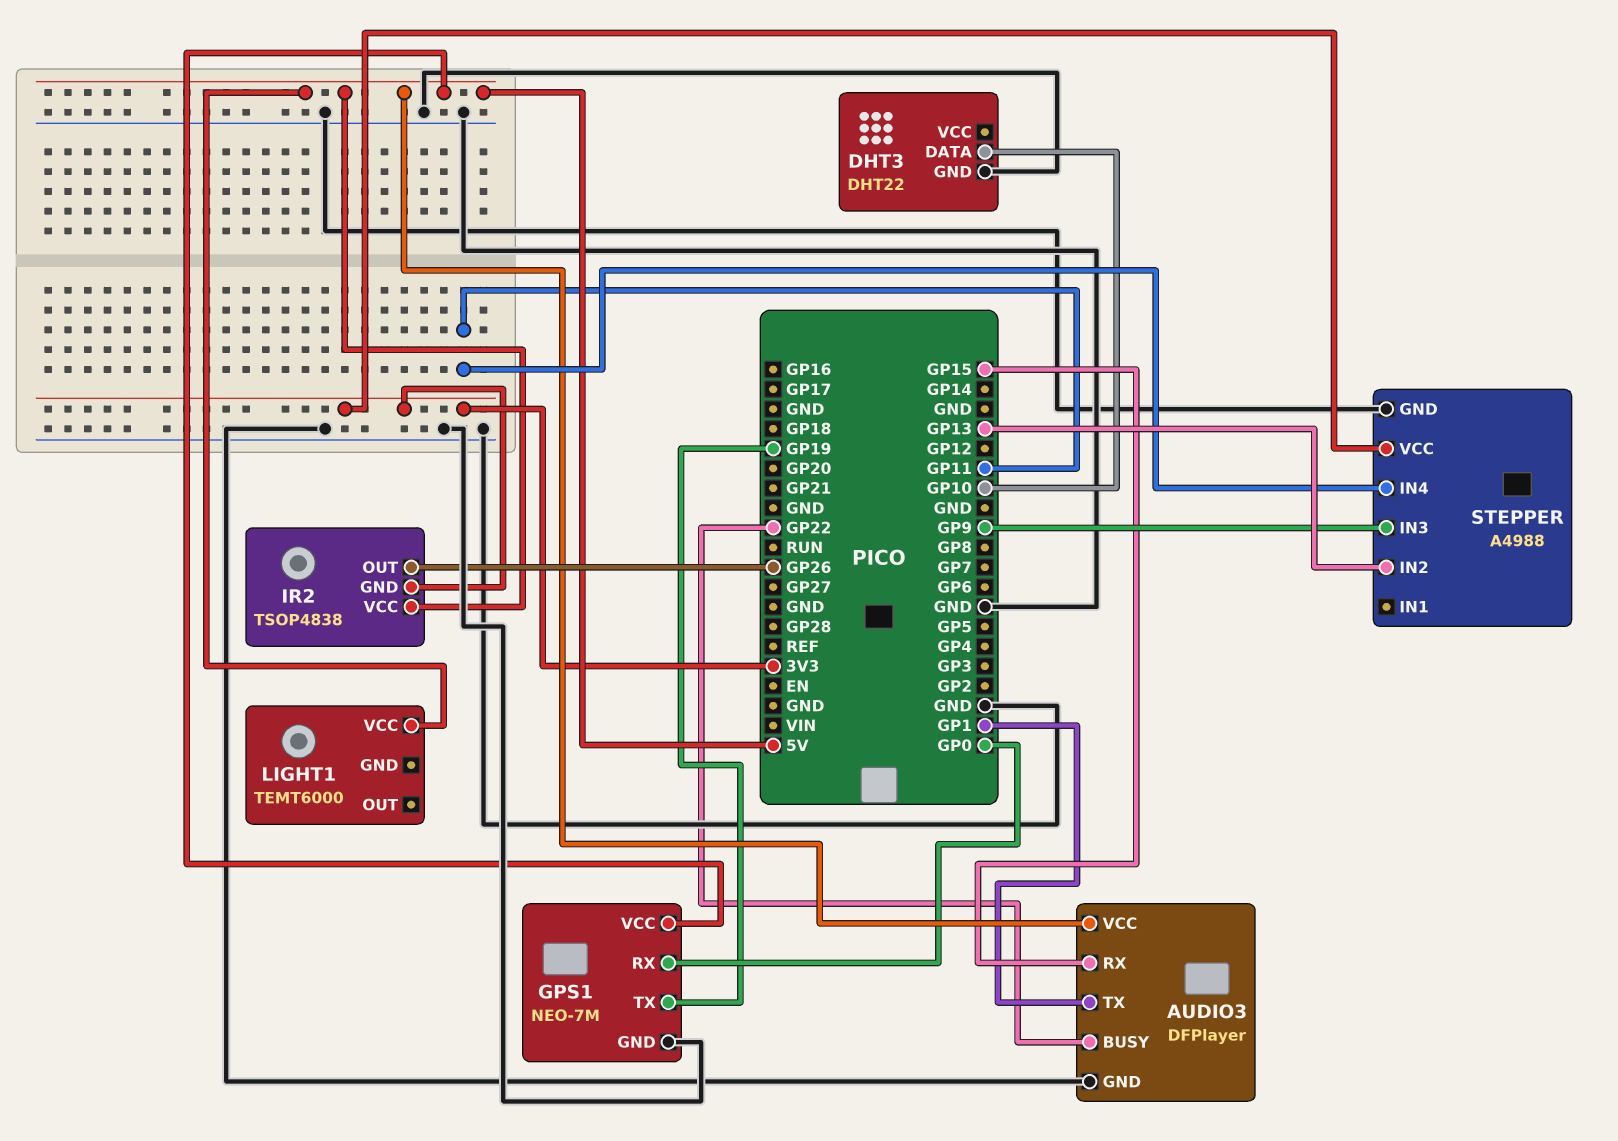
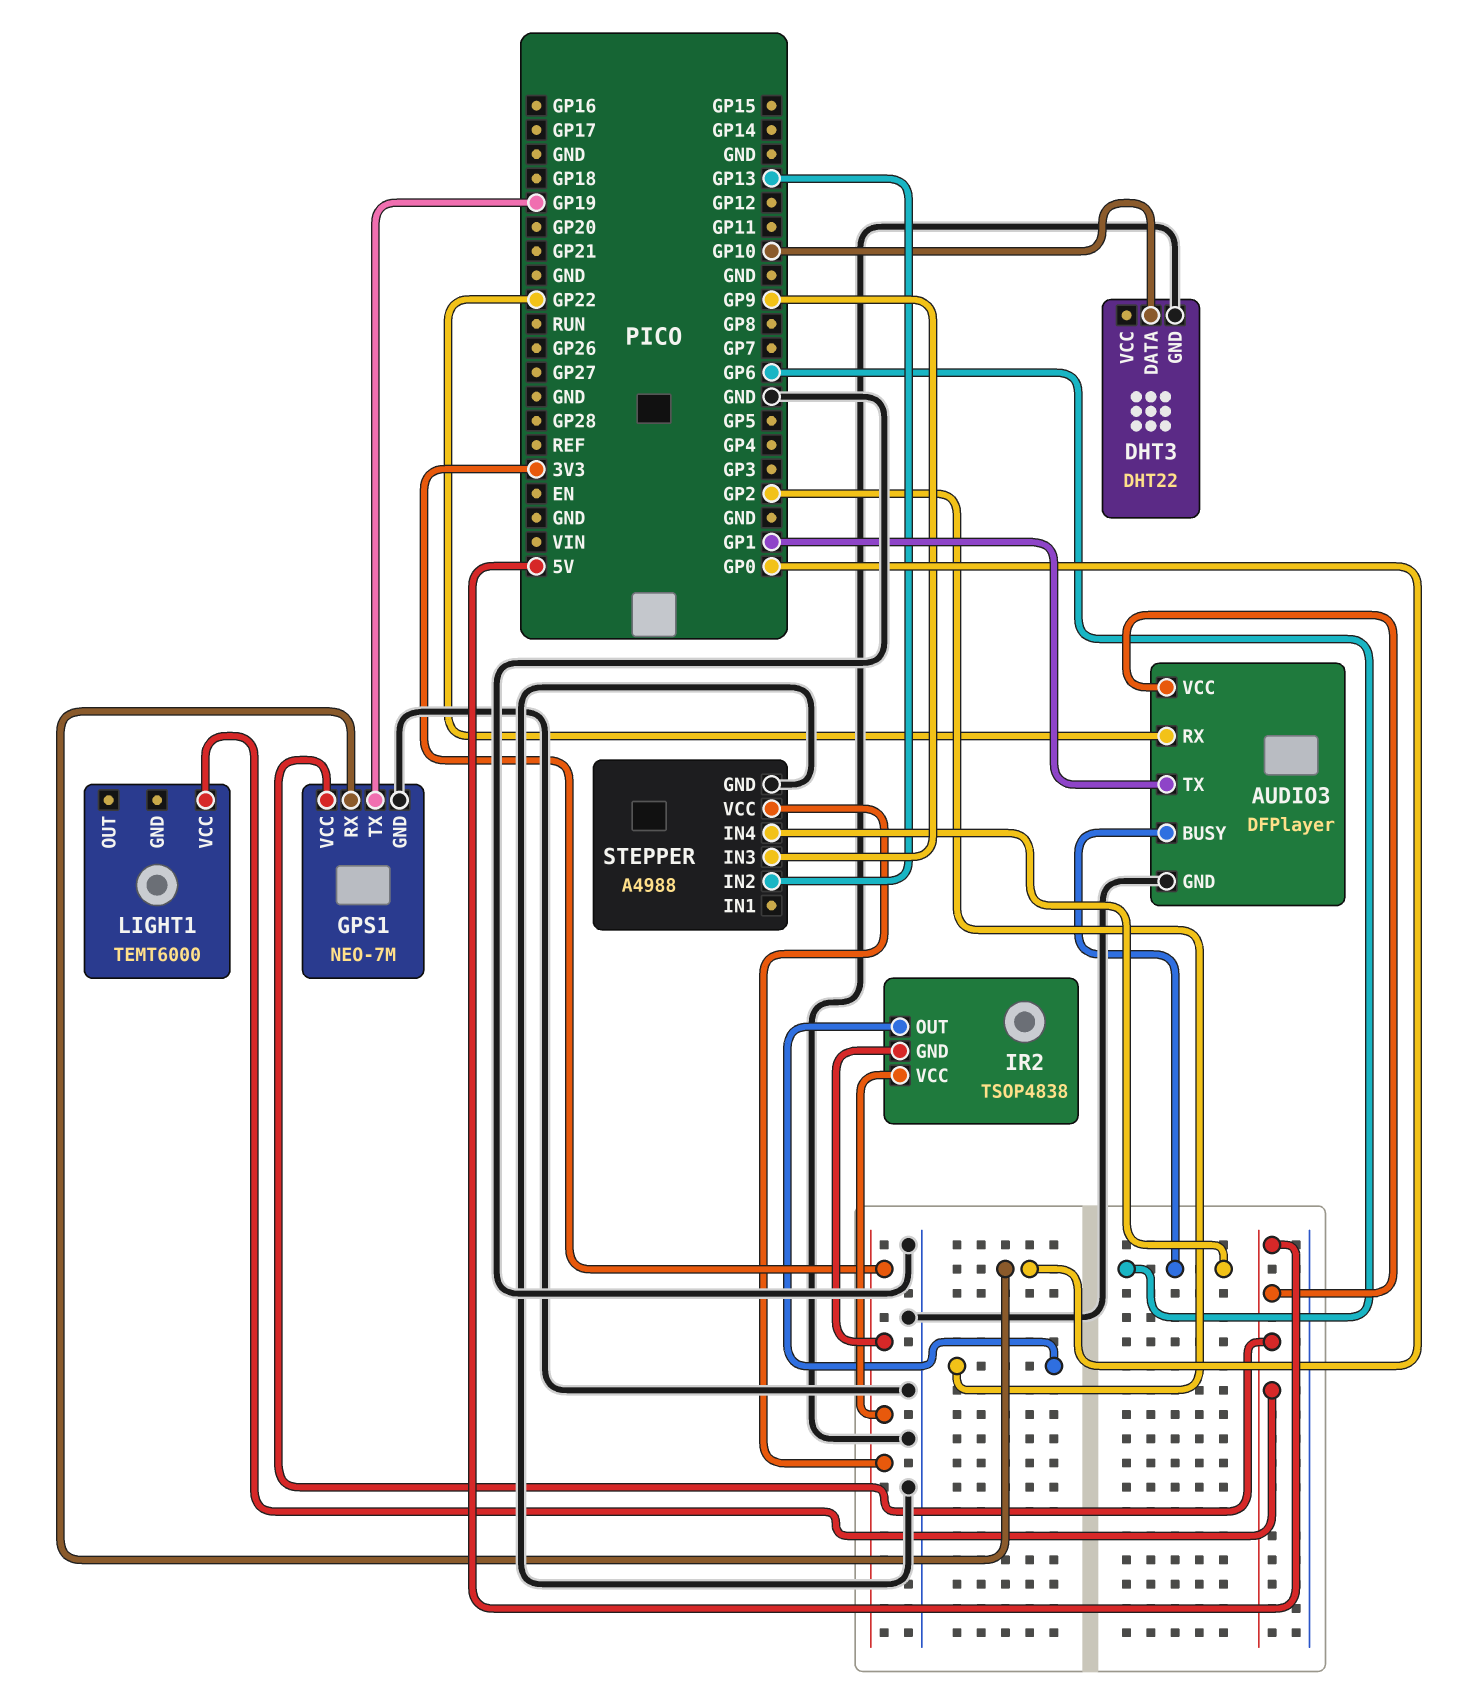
AUDIO3 pin BUSY: GP22 -> GP6
AUDIO3 pin RX: GP15 -> GP22
IR2 pin OUT: GP26 -> GP2
IR2 pin VCC: 5V -> 3V3
STEPPER pin IN4: GP11 -> GP6

